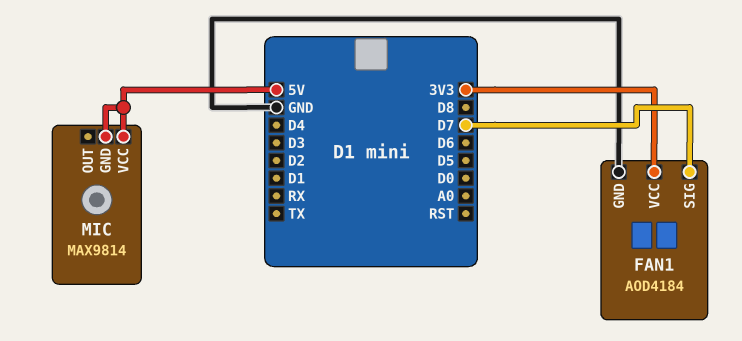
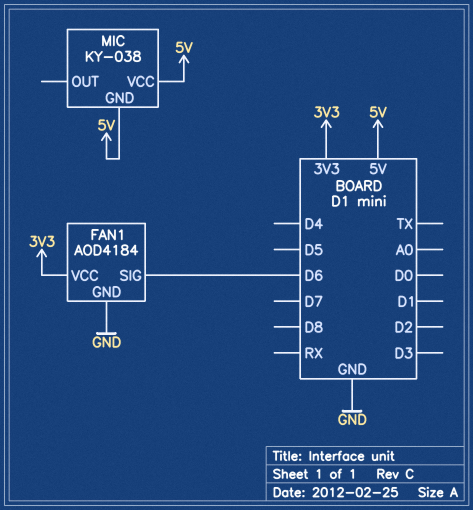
FAN1 pin SIG: D7 -> D6
MIC: MAX9814 -> KY-038

